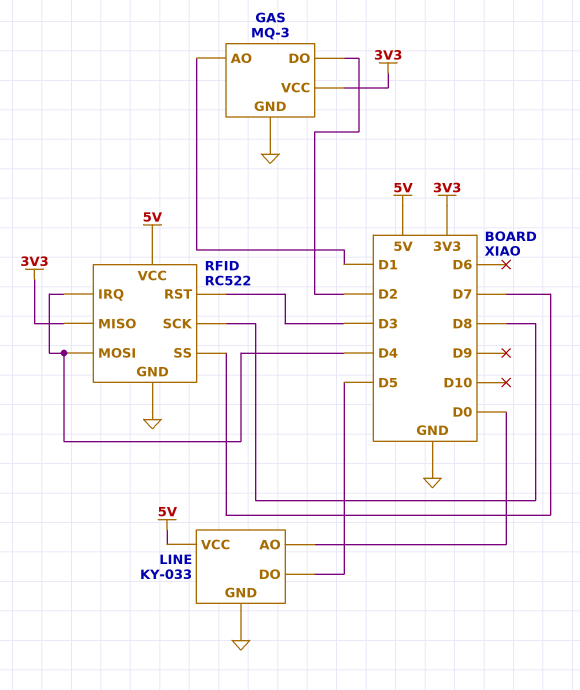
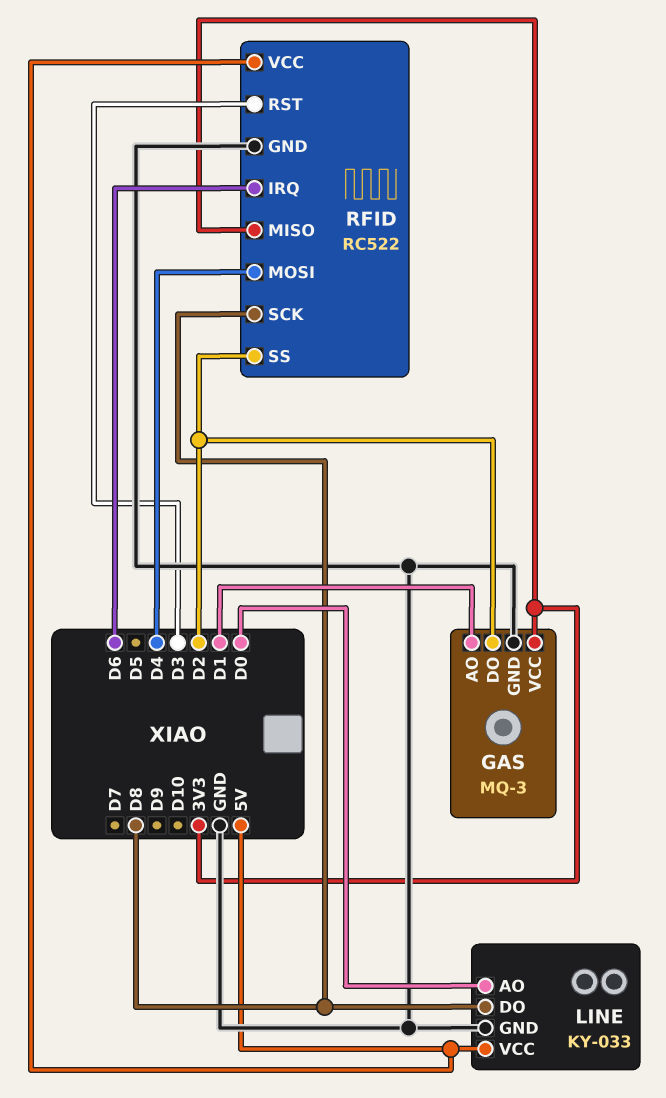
LINE pin DO: D5 -> D8
RFID pin IRQ: D4 -> D6
RFID pin SS: D7 -> D2

